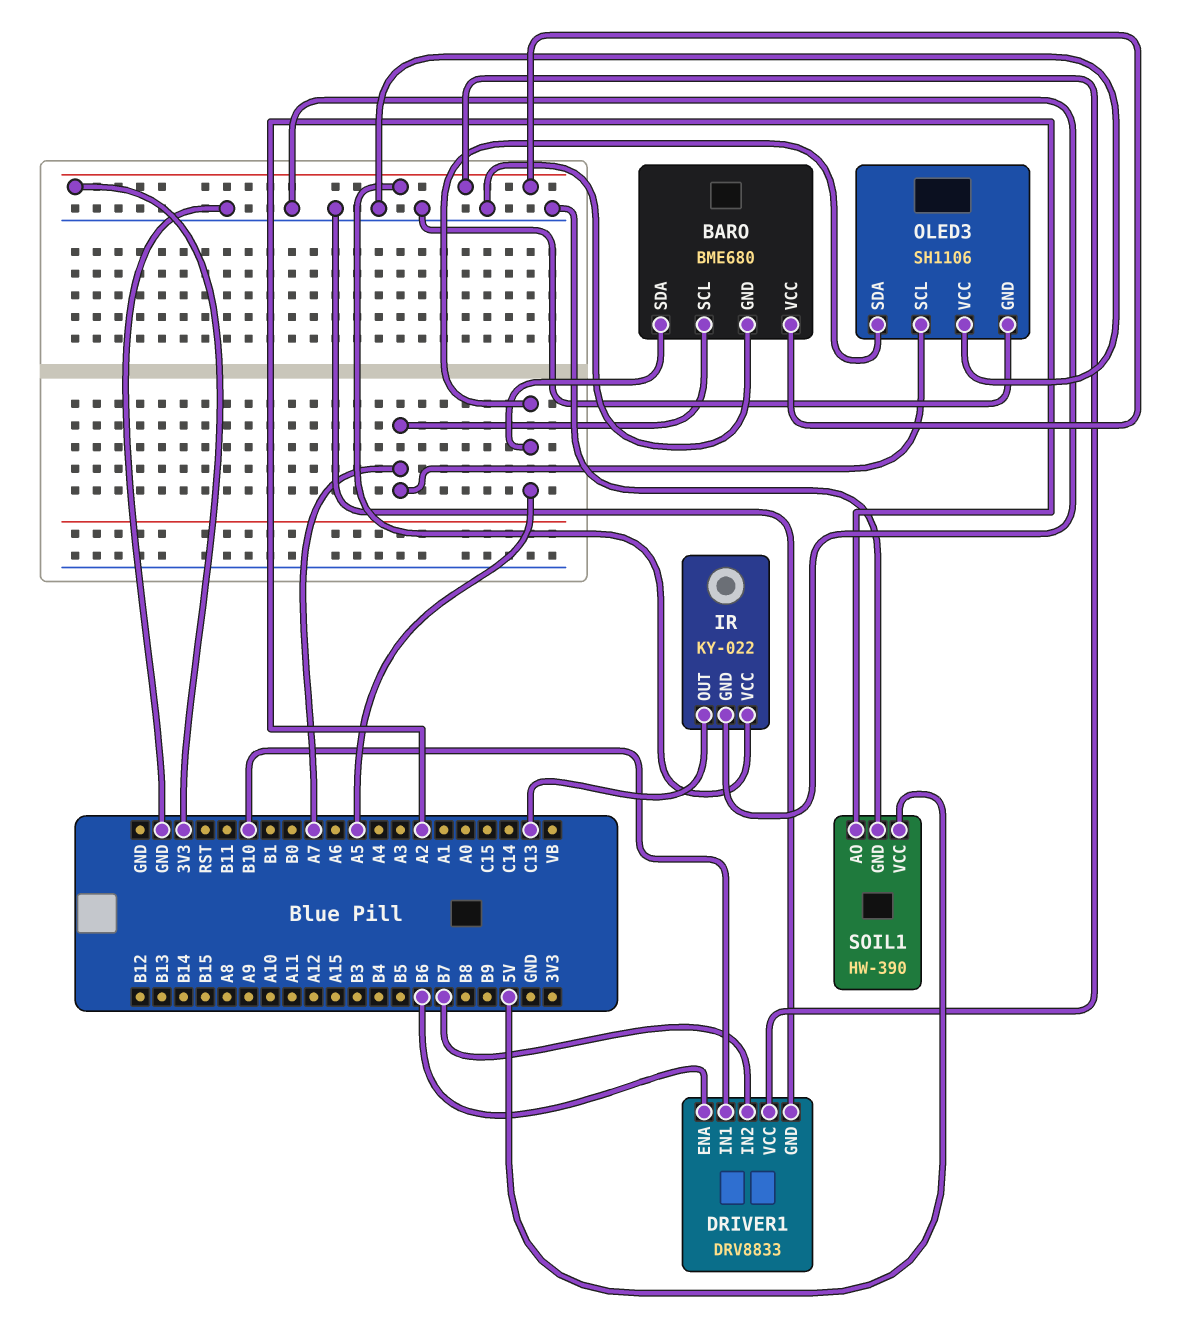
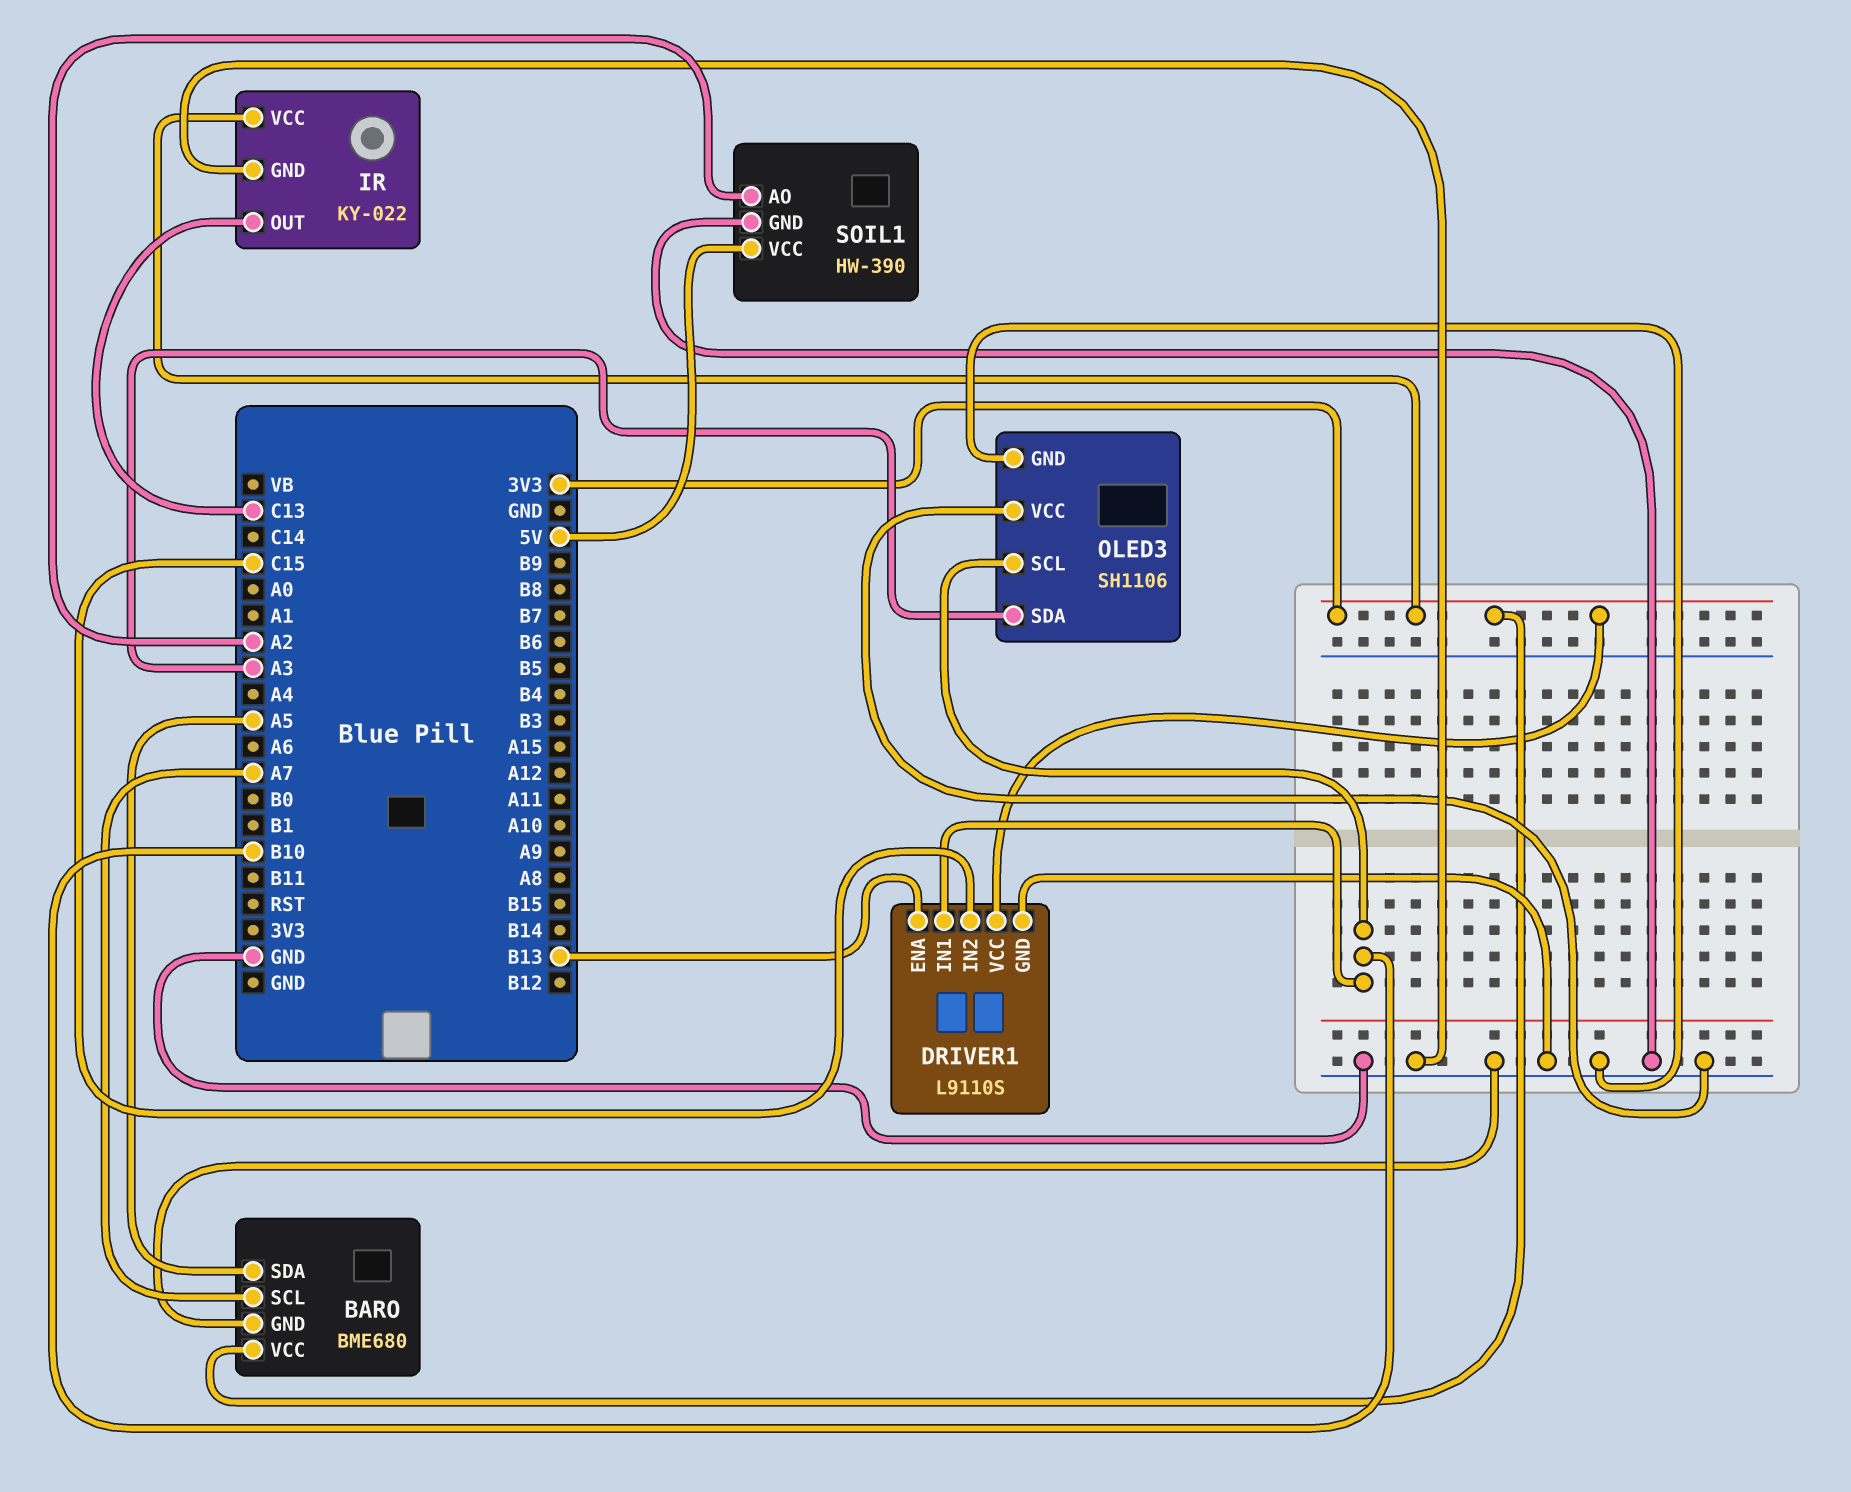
DRIVER1: DRV8833 -> L9110S
DRIVER1 pin ENA: B6 -> B13
DRIVER1 pin IN2: B7 -> C15
OLED3 pin SCL: A7 -> B10
OLED3 pin SDA: A5 -> A3

